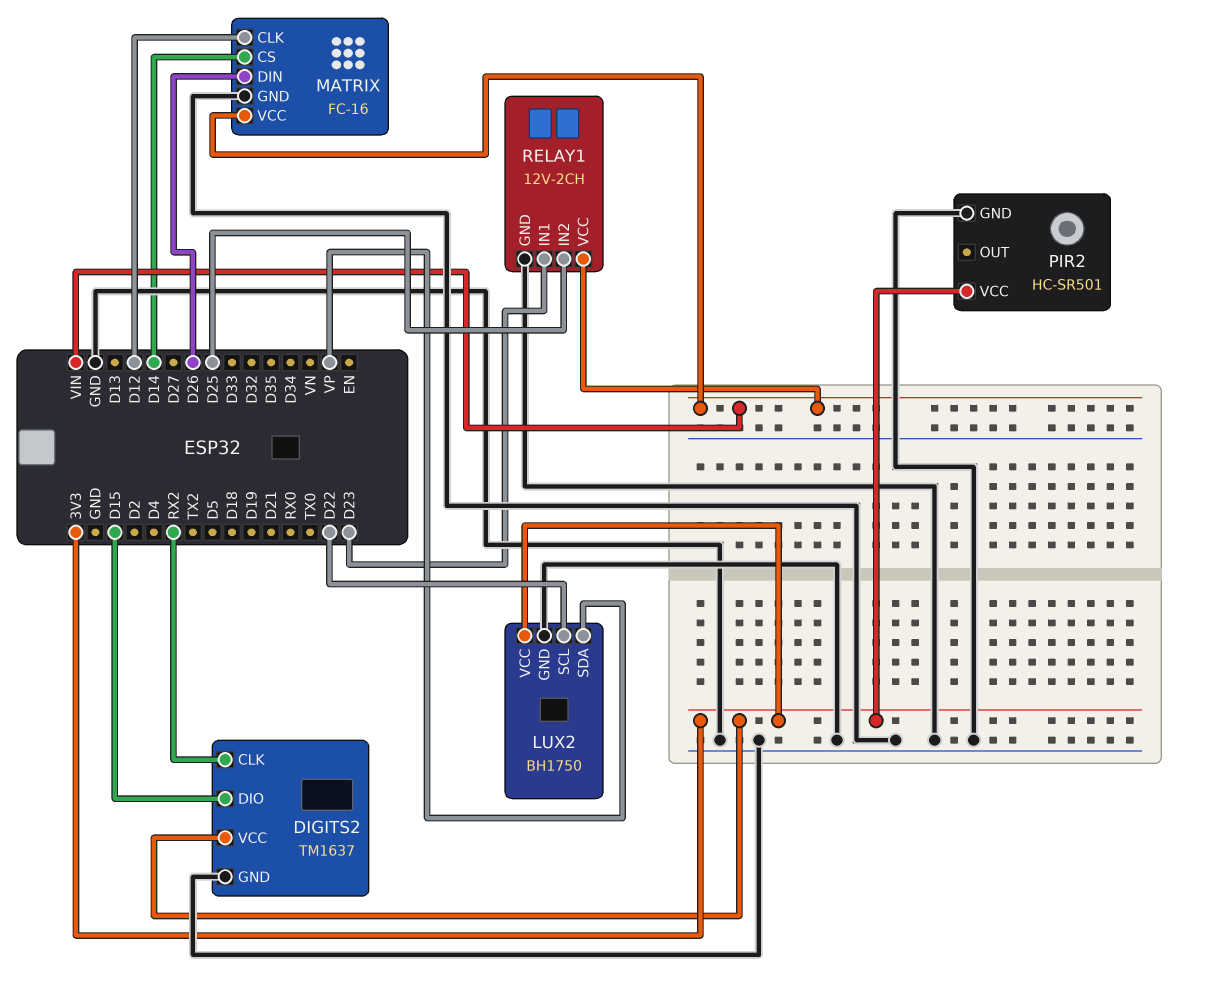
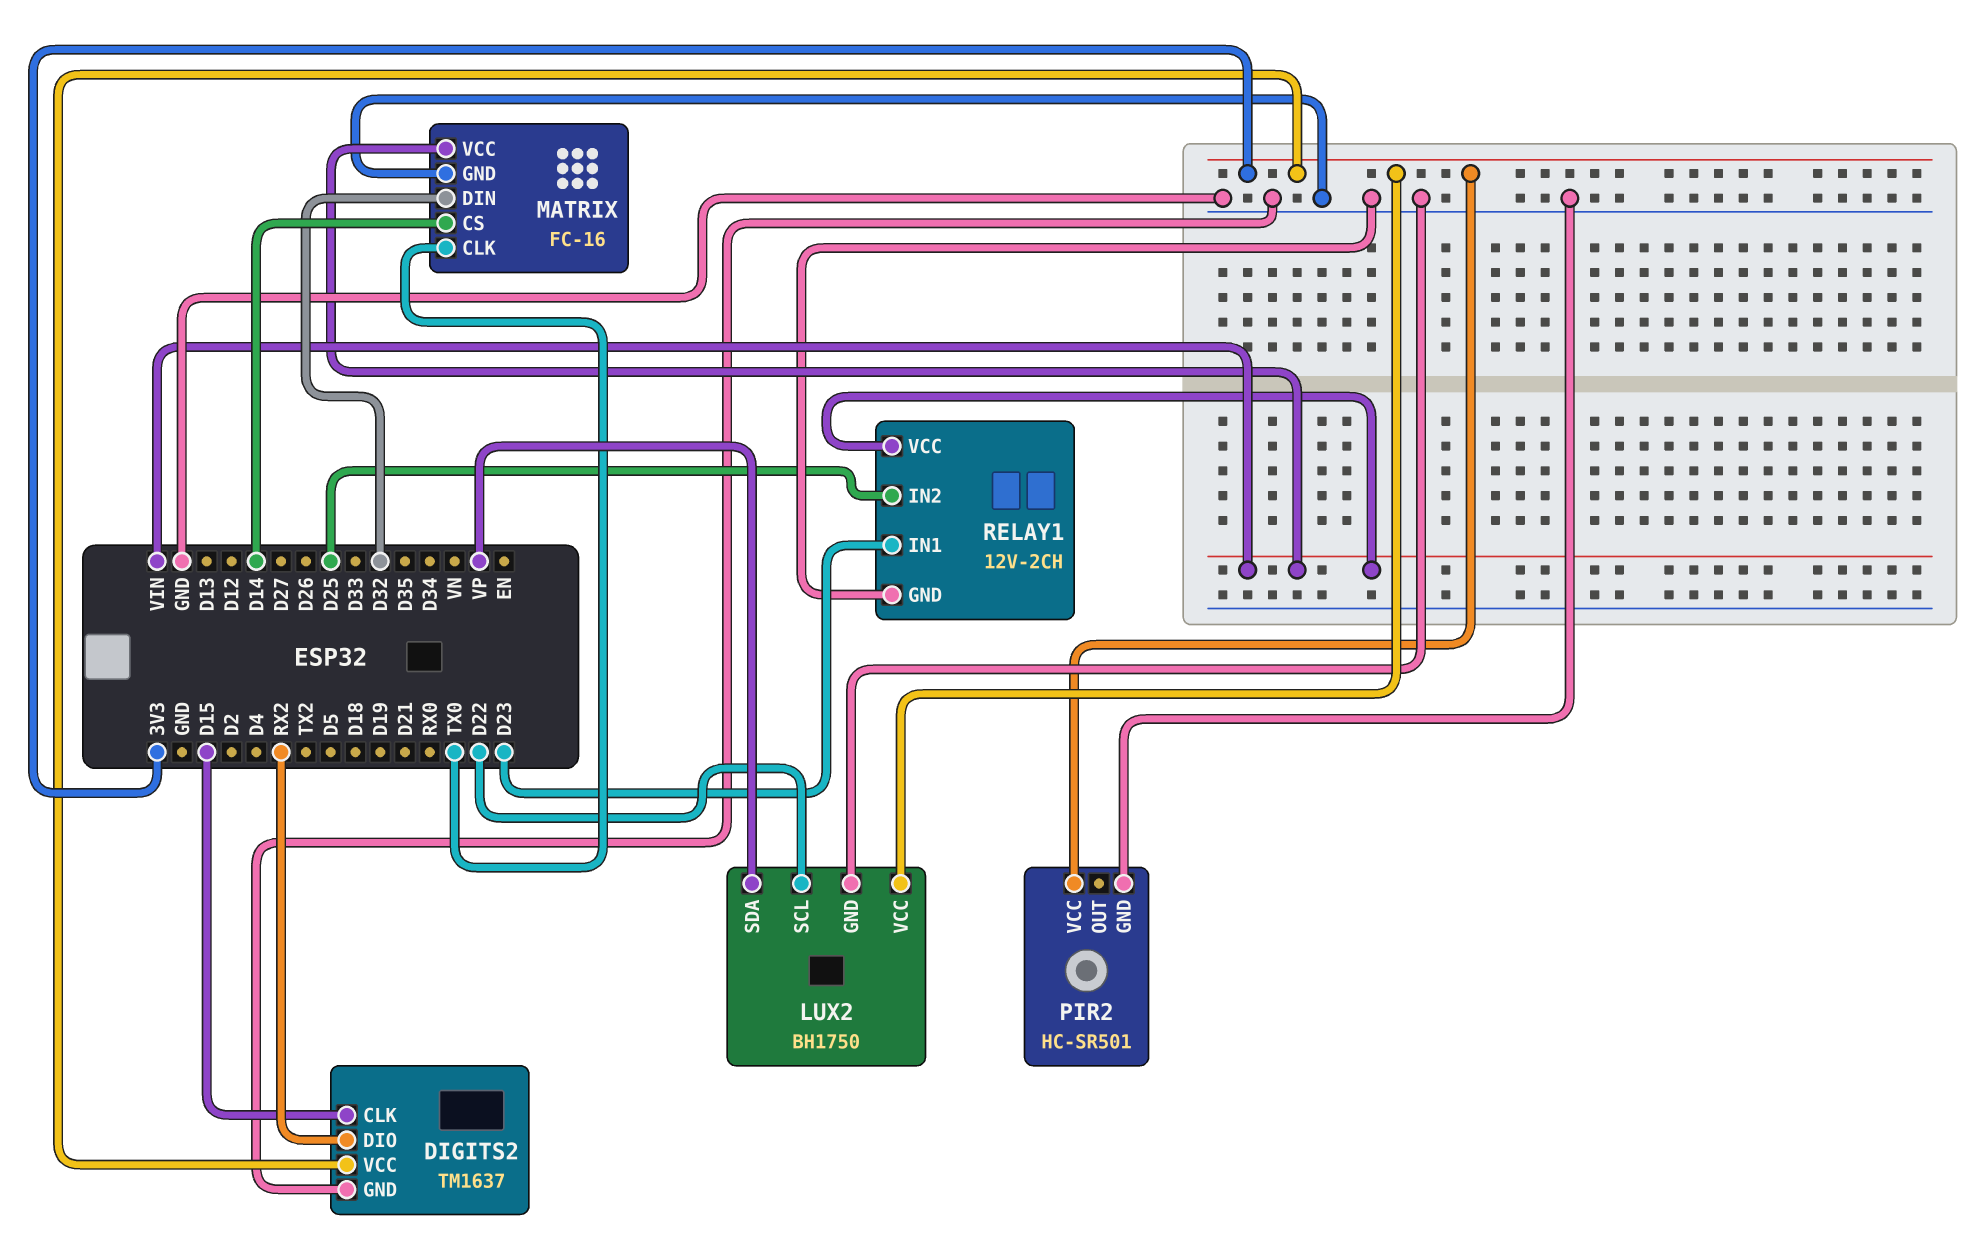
DIGITS2 pin CLK: RX2 -> D15
DIGITS2 pin DIO: D15 -> RX2
MATRIX pin CLK: D12 -> TX0
MATRIX pin DIN: D26 -> D32

